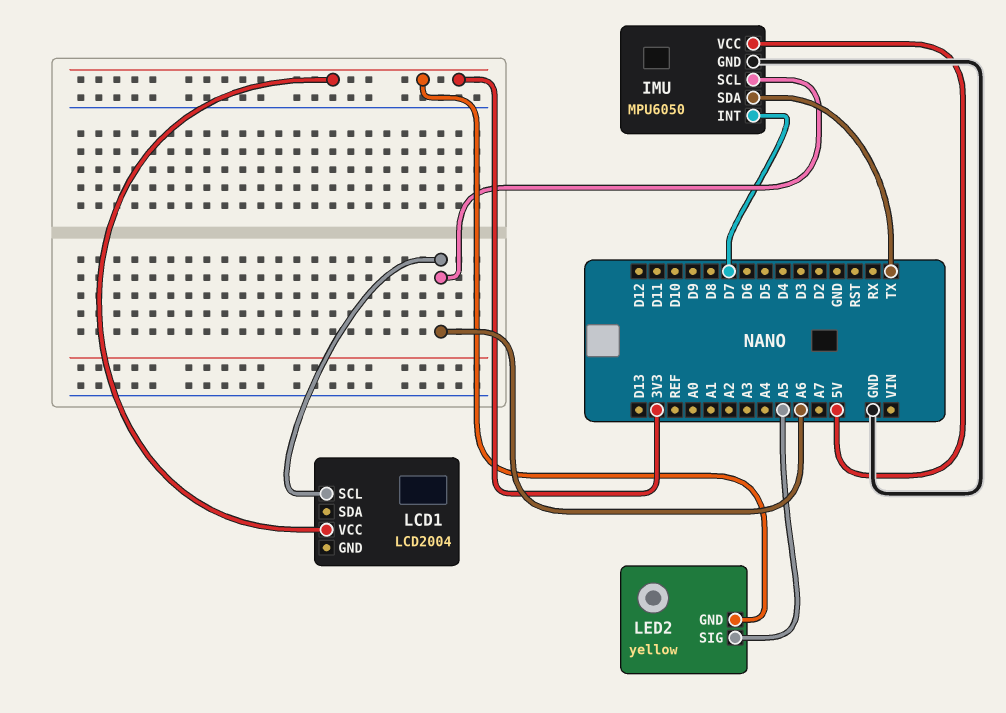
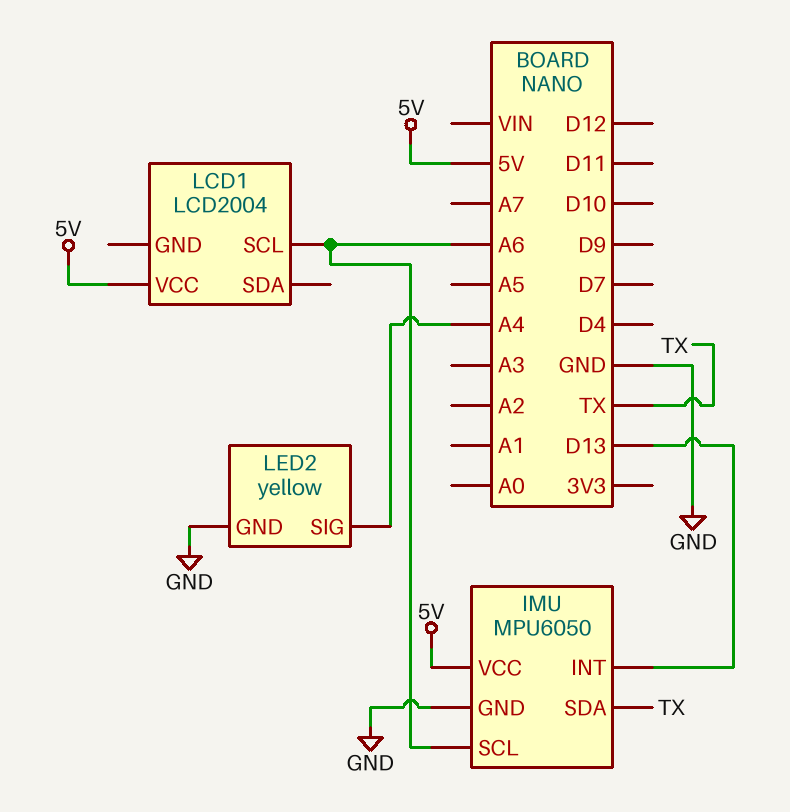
IMU pin INT: D7 -> D13
LCD1 pin VCC: 3V3 -> 5V
LED2 pin GND: 3V3 -> GND
LED2 pin SIG: A5 -> A4

